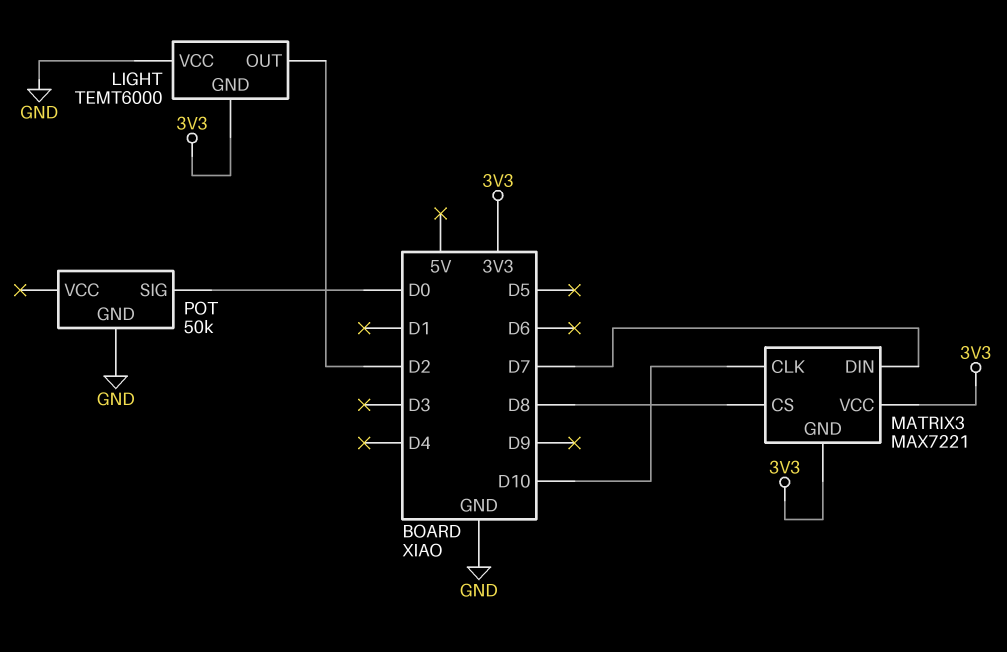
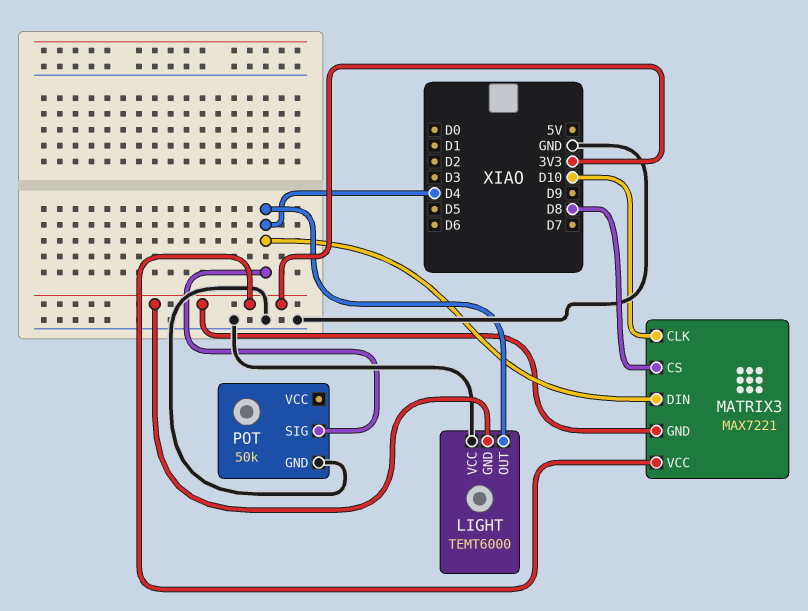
LIGHT pin OUT: D2 -> D4
MATRIX3 pin DIN: D7 -> D4
POT pin SIG: D0 -> D4

